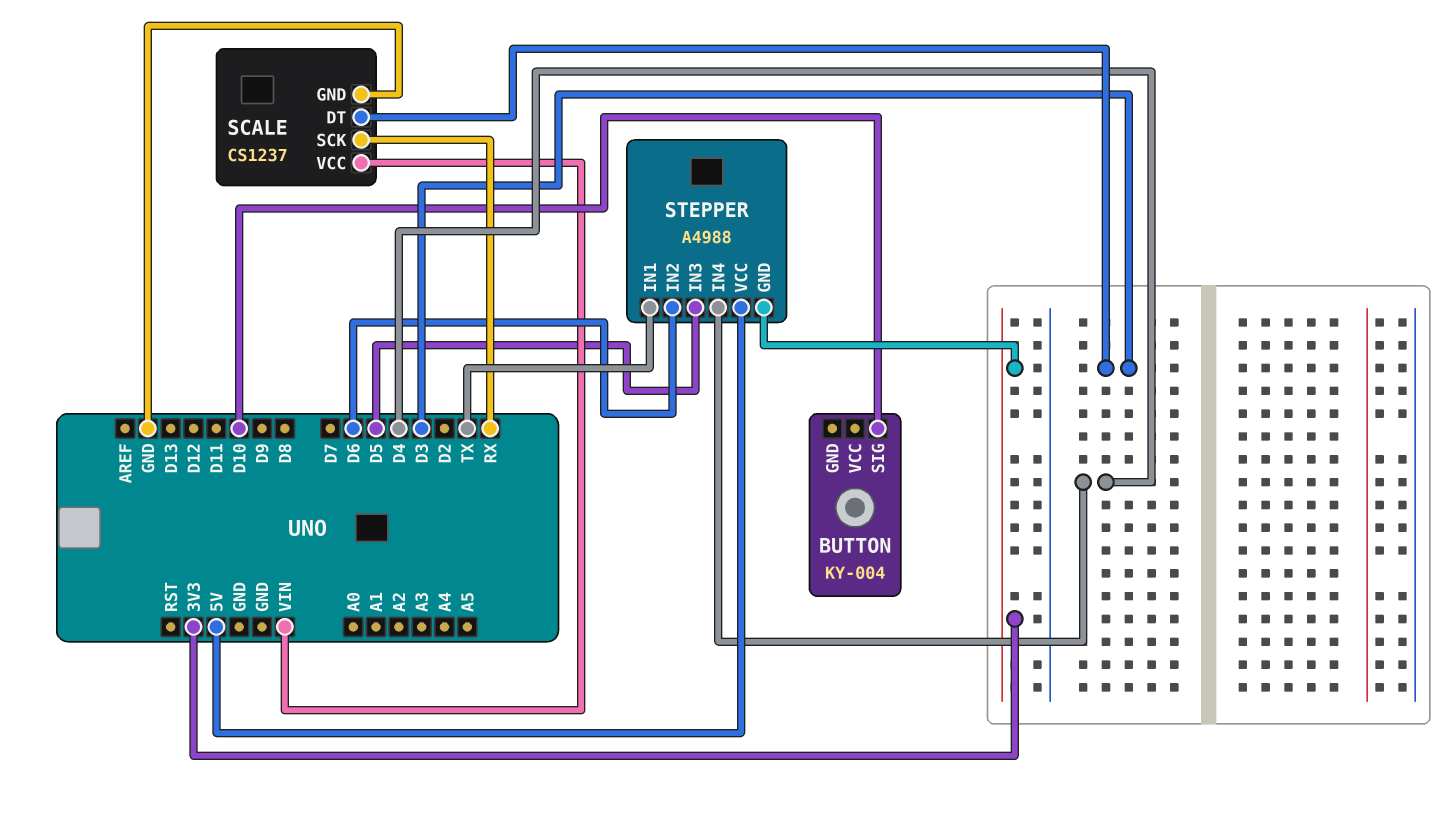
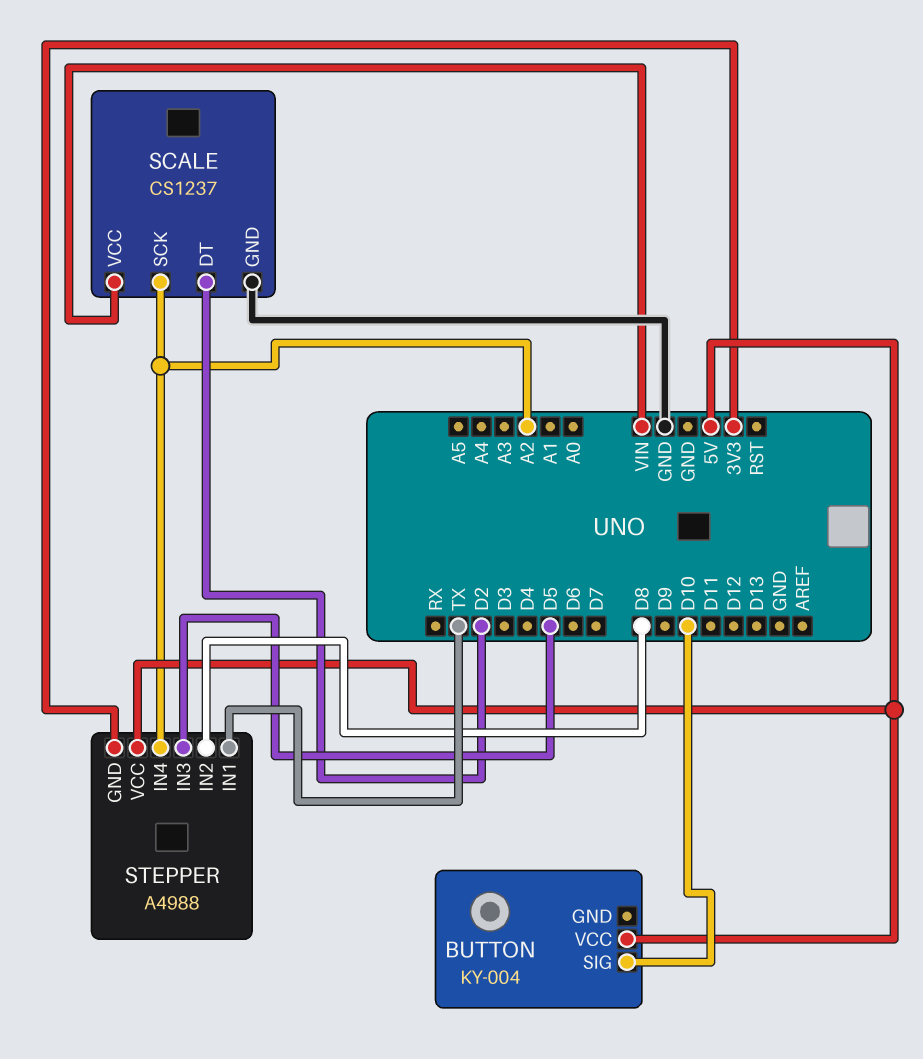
BUTTON pin VCC: none -> 5V
SCALE pin DT: D3 -> D2
SCALE pin SCK: RX -> A2
STEPPER pin IN2: D6 -> D8
STEPPER pin IN4: D4 -> A2

